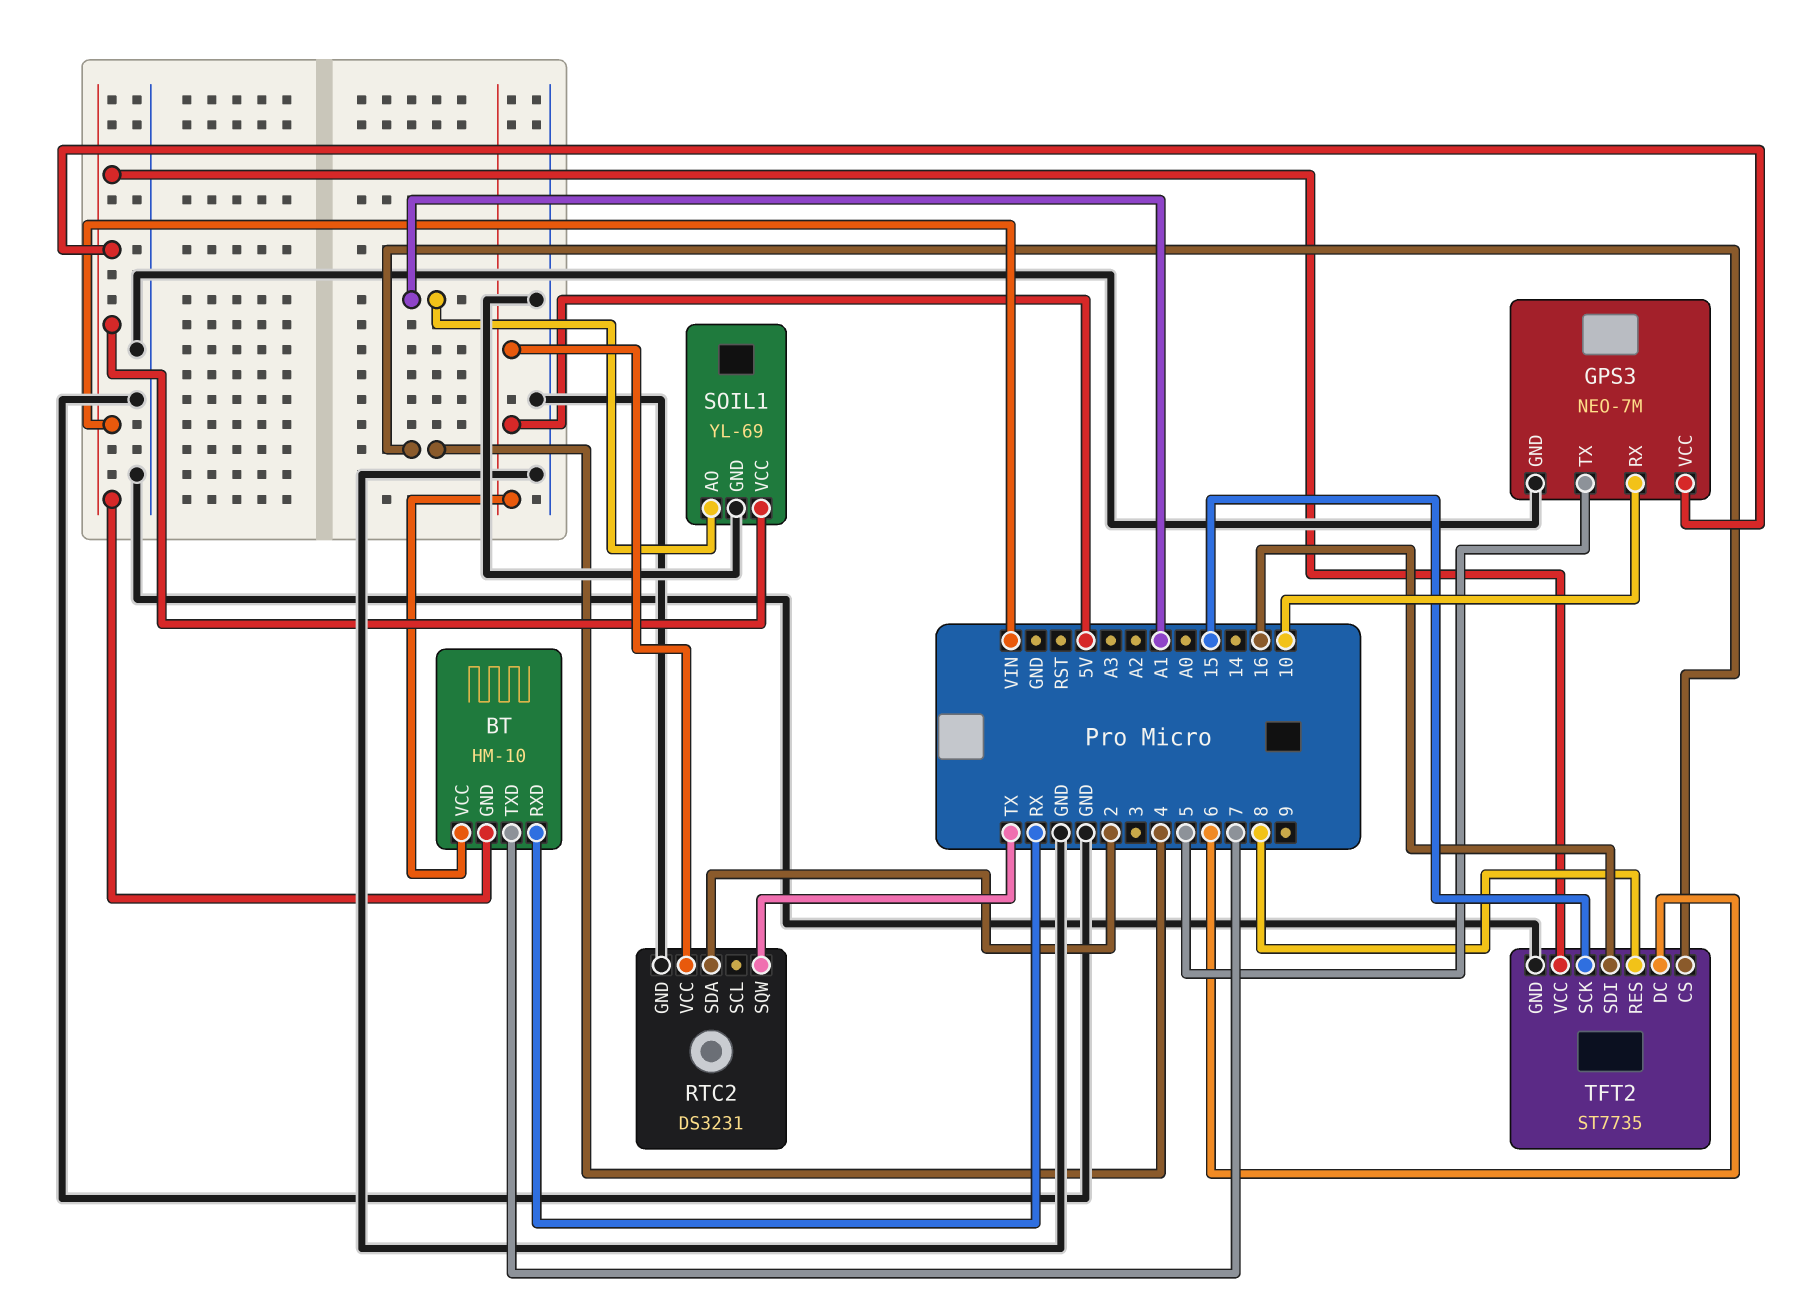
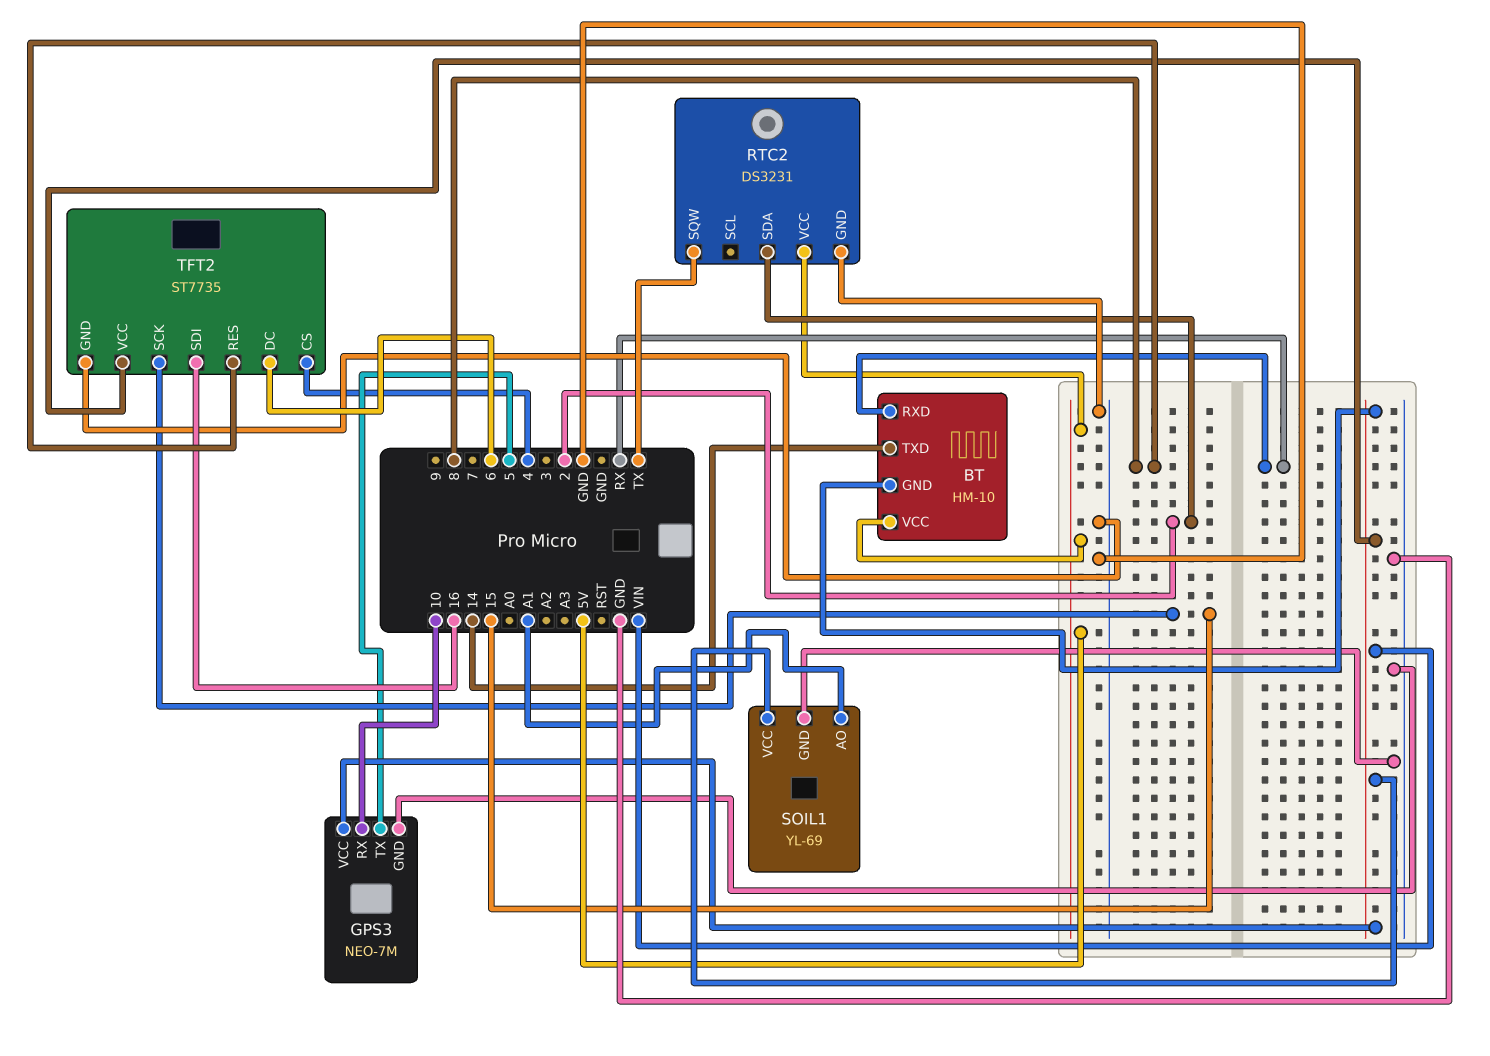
BT pin TXD: 7 -> 14

